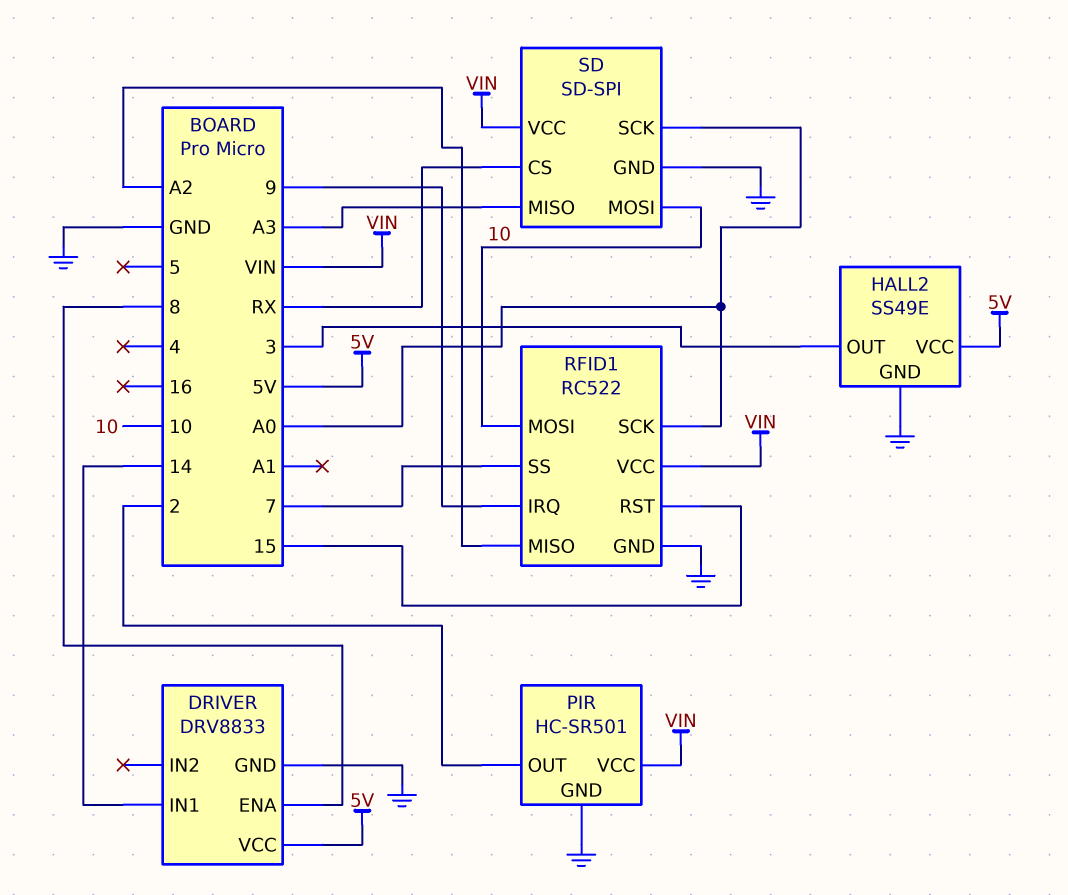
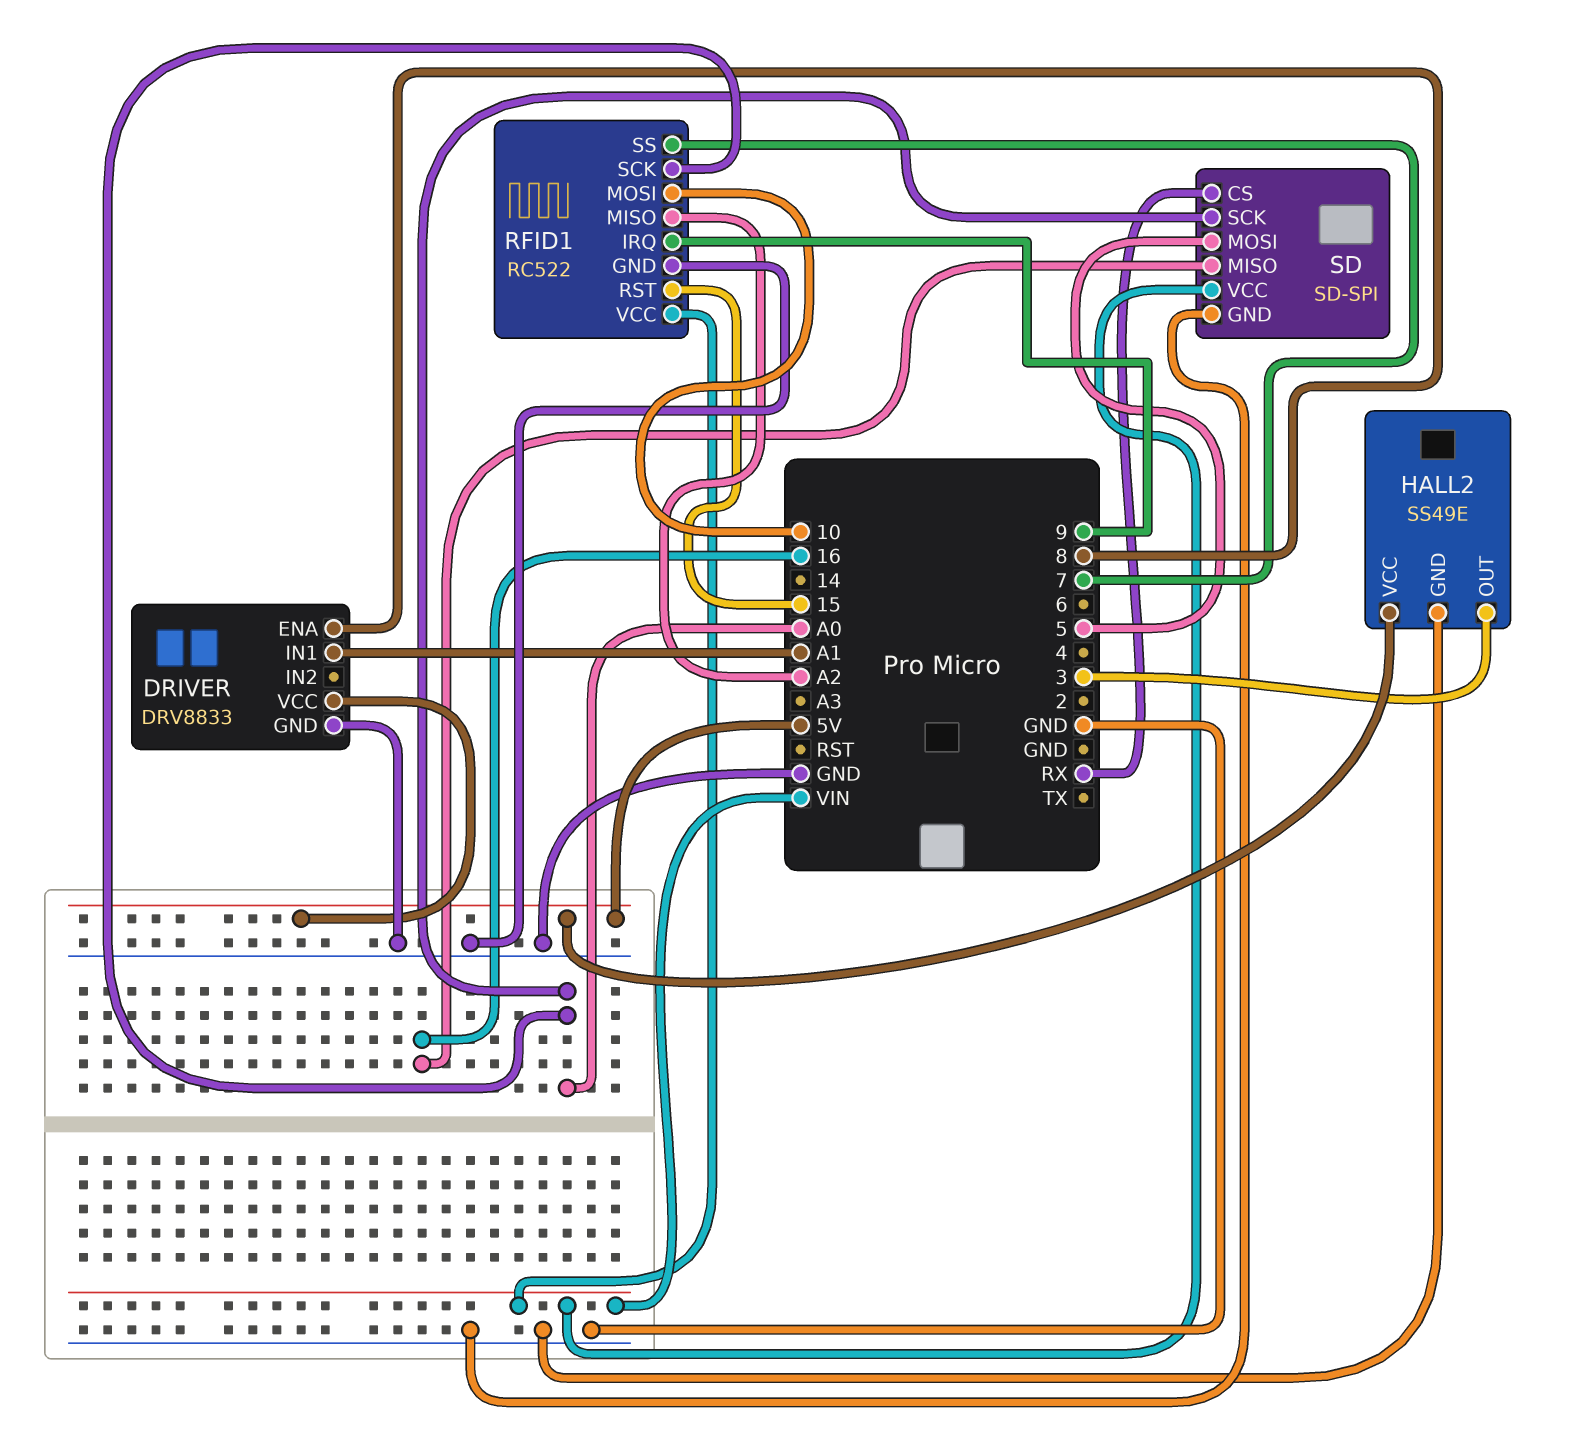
DRIVER pin IN1: 14 -> A1
PIR: HC-SR501 -> none
PIR pin GND: GND -> none
PIR pin OUT: 2 -> none
PIR pin VCC: VIN -> none
SD pin MISO: A3 -> 16
SD pin MOSI: 10 -> 5

